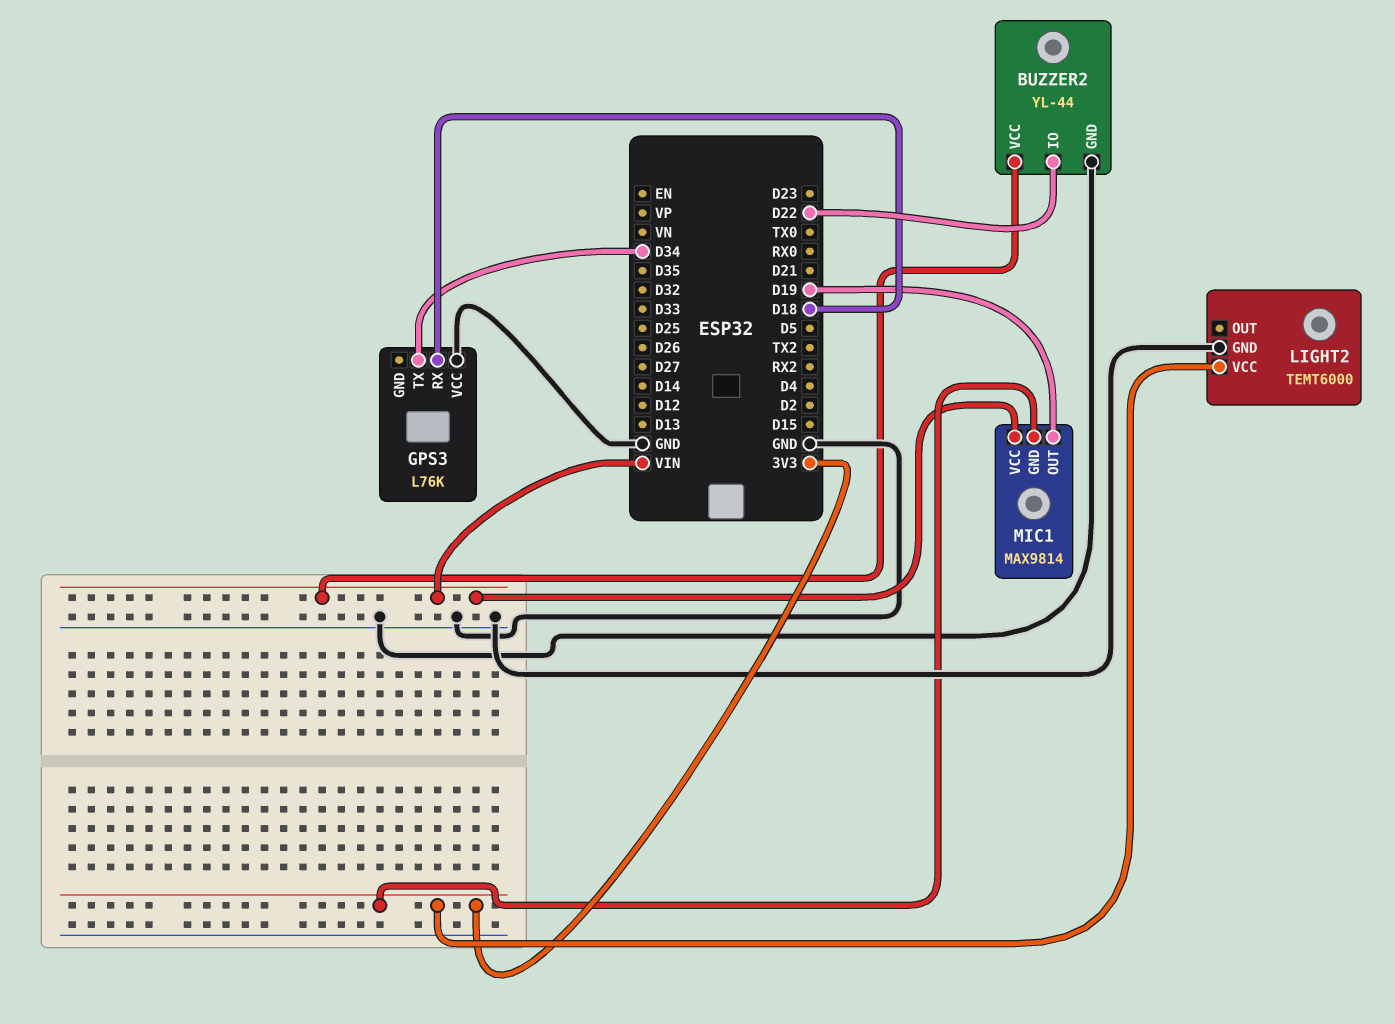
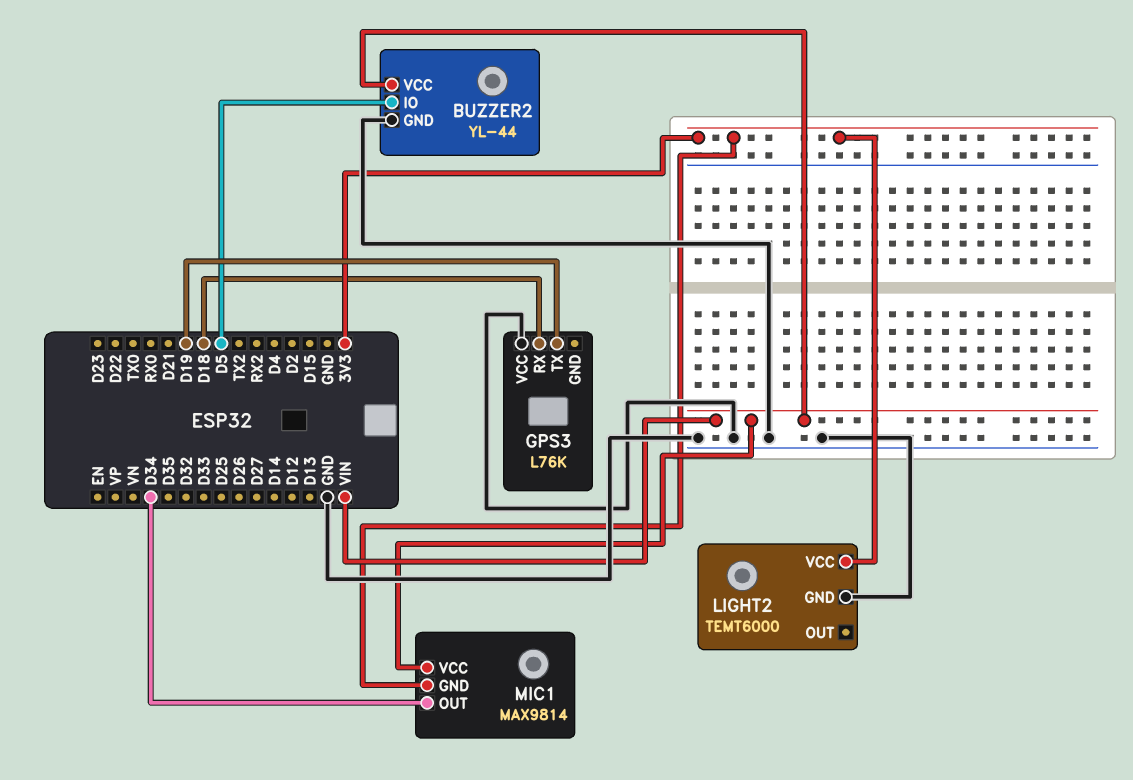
BUZZER2 pin IO: D22 -> D5
GPS3 pin TX: D34 -> D19
MIC1 pin OUT: D19 -> D34

